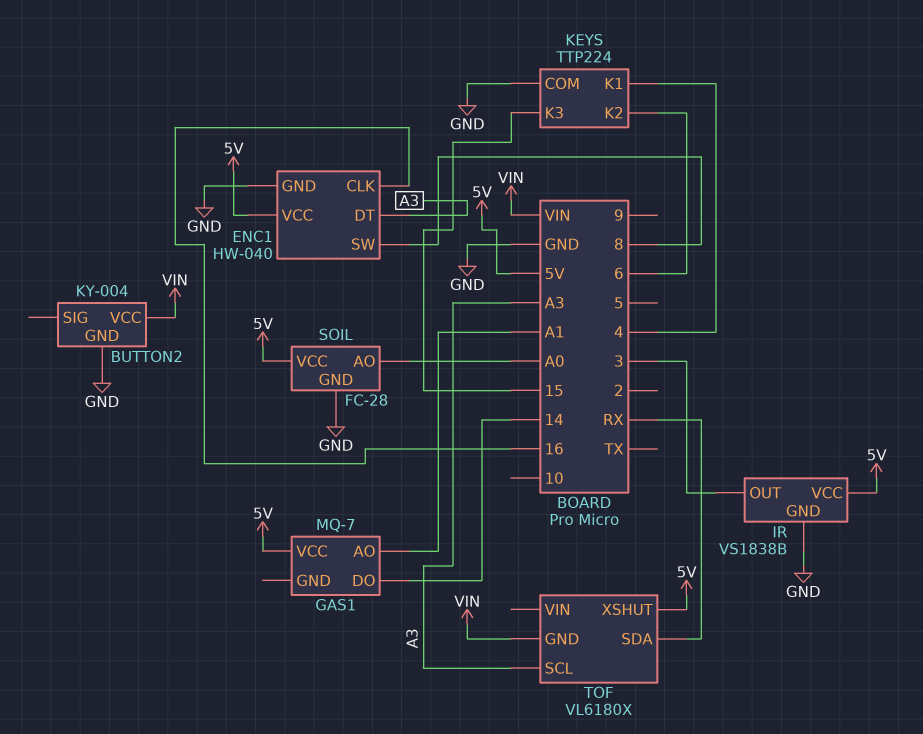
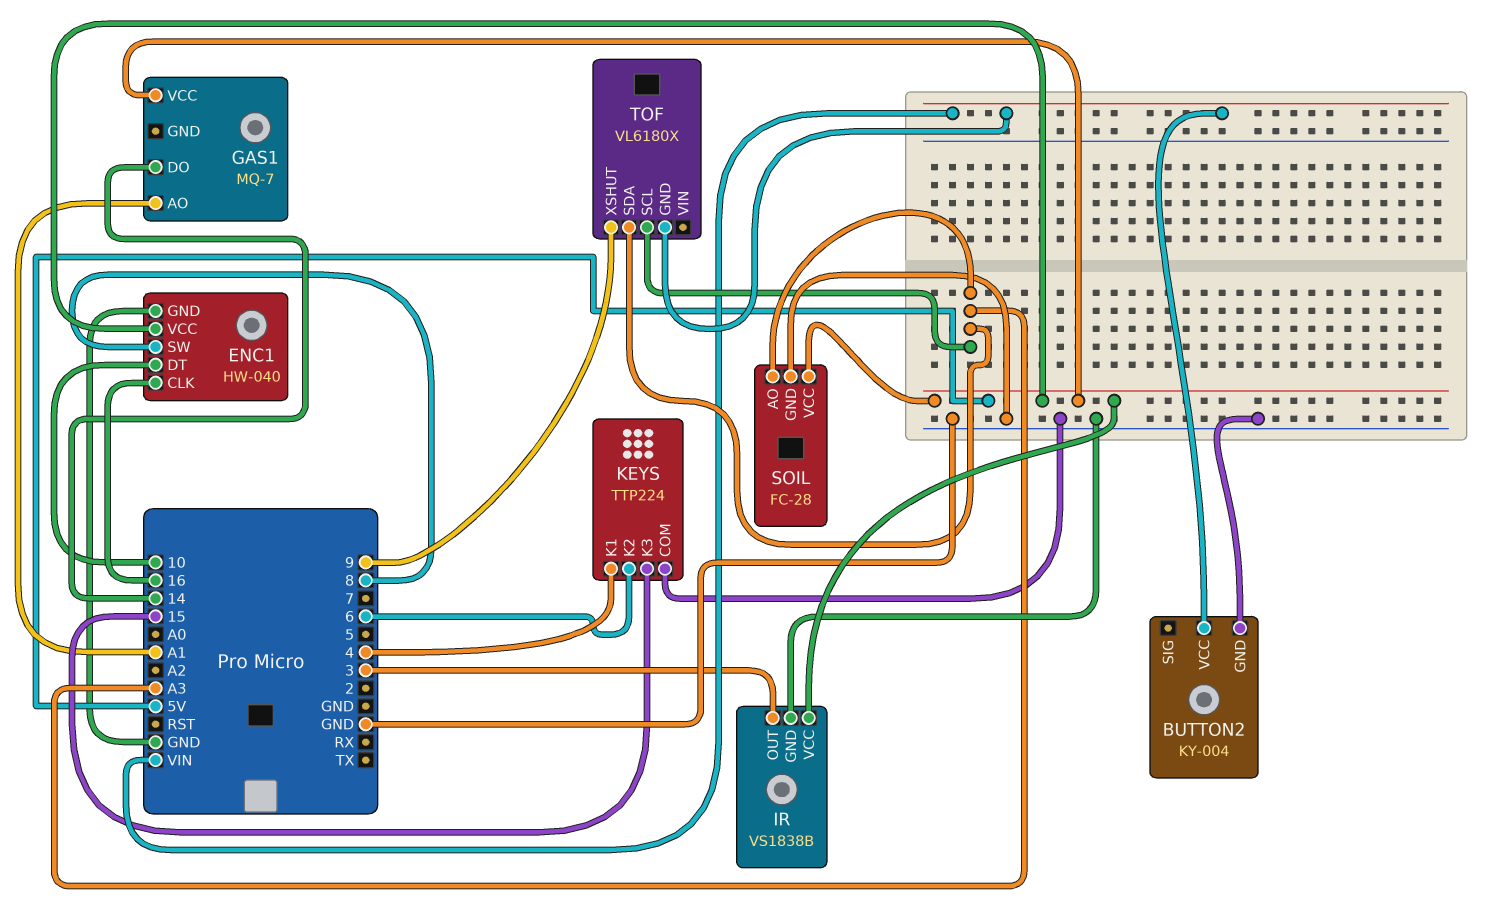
ENC1 pin DT: A3 -> 10
SOIL pin AO: A0 -> A3
TOF pin SDA: RX -> A3
TOF pin XSHUT: 5V -> 9

